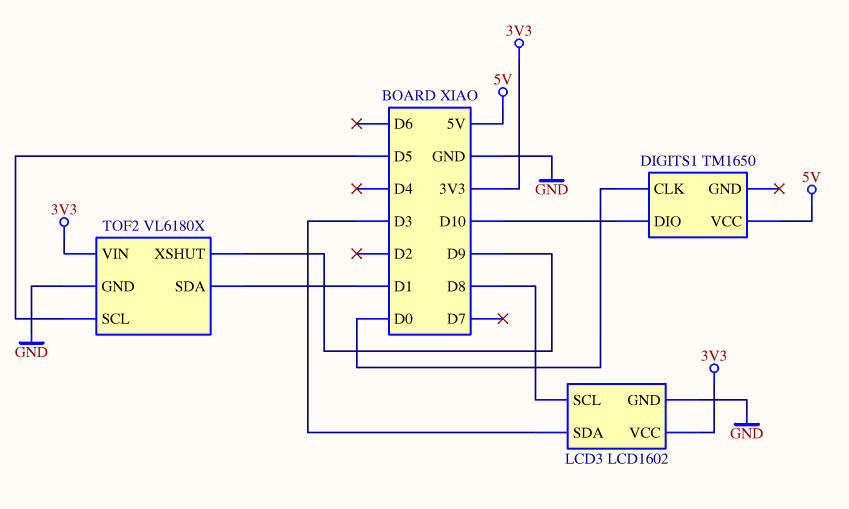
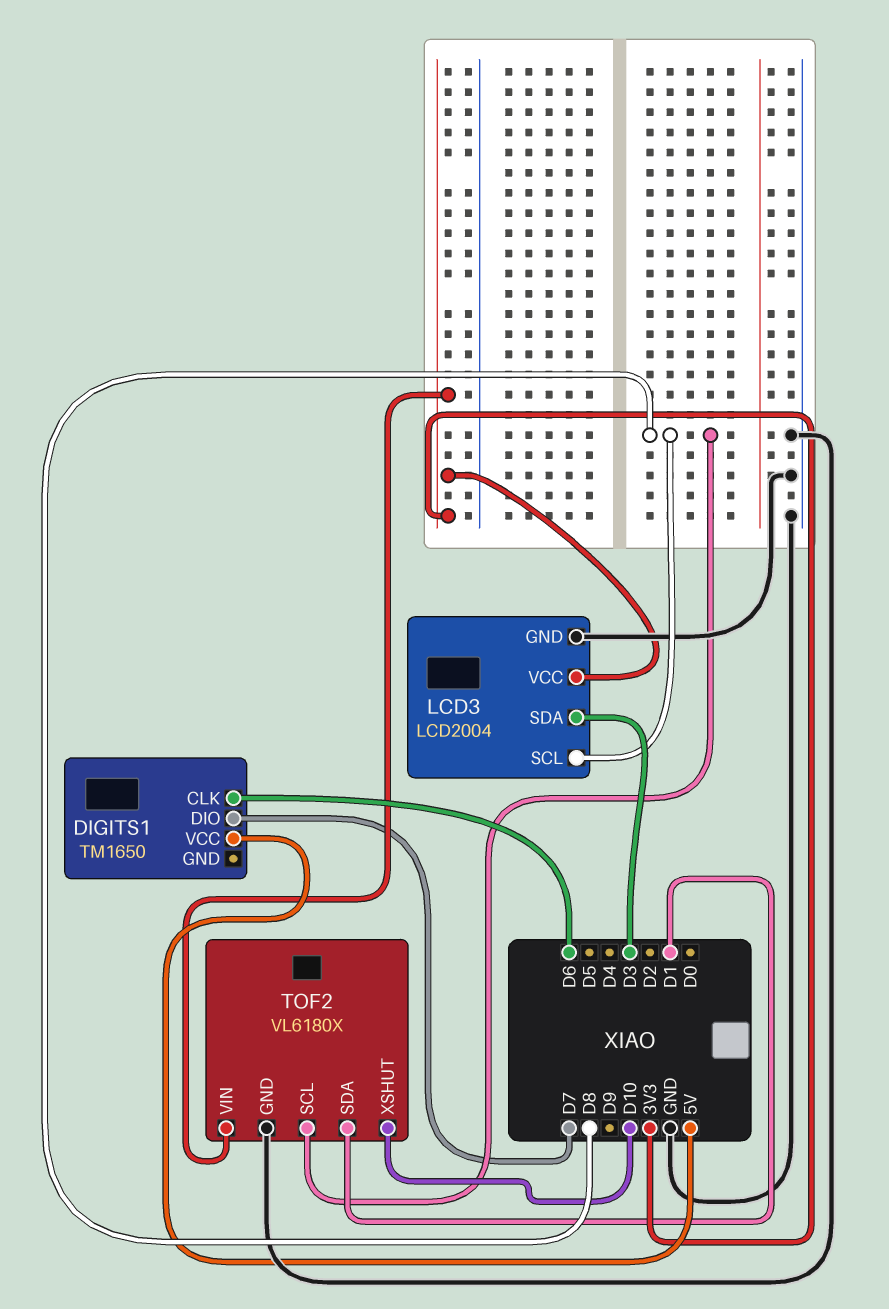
DIGITS1 pin CLK: D0 -> D6
DIGITS1 pin DIO: D10 -> D7
LCD3: LCD1602 -> LCD2004
TOF2 pin SCL: D5 -> D8
TOF2 pin XSHUT: D9 -> D10

